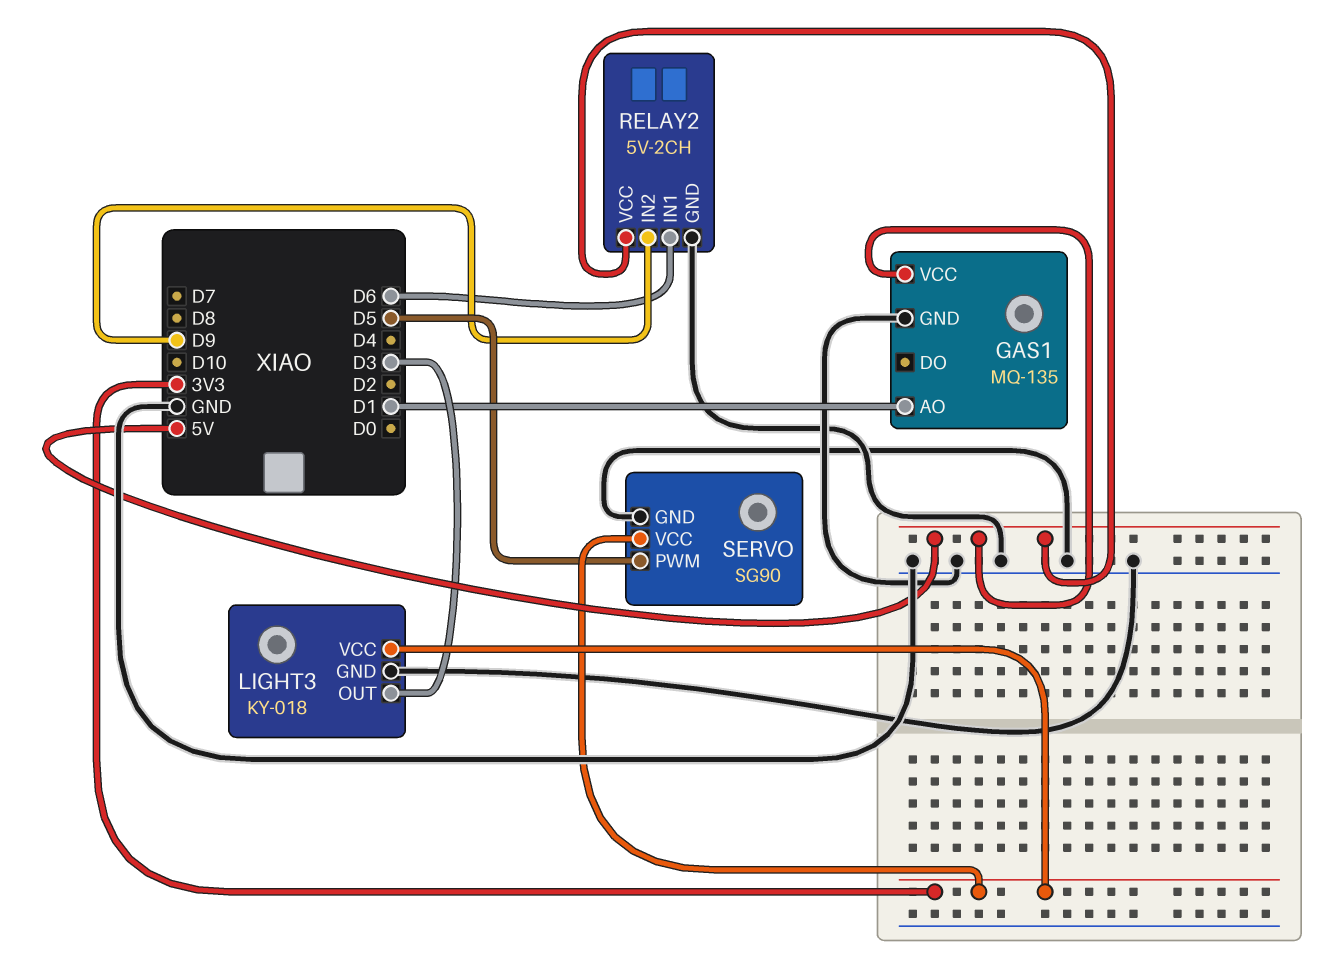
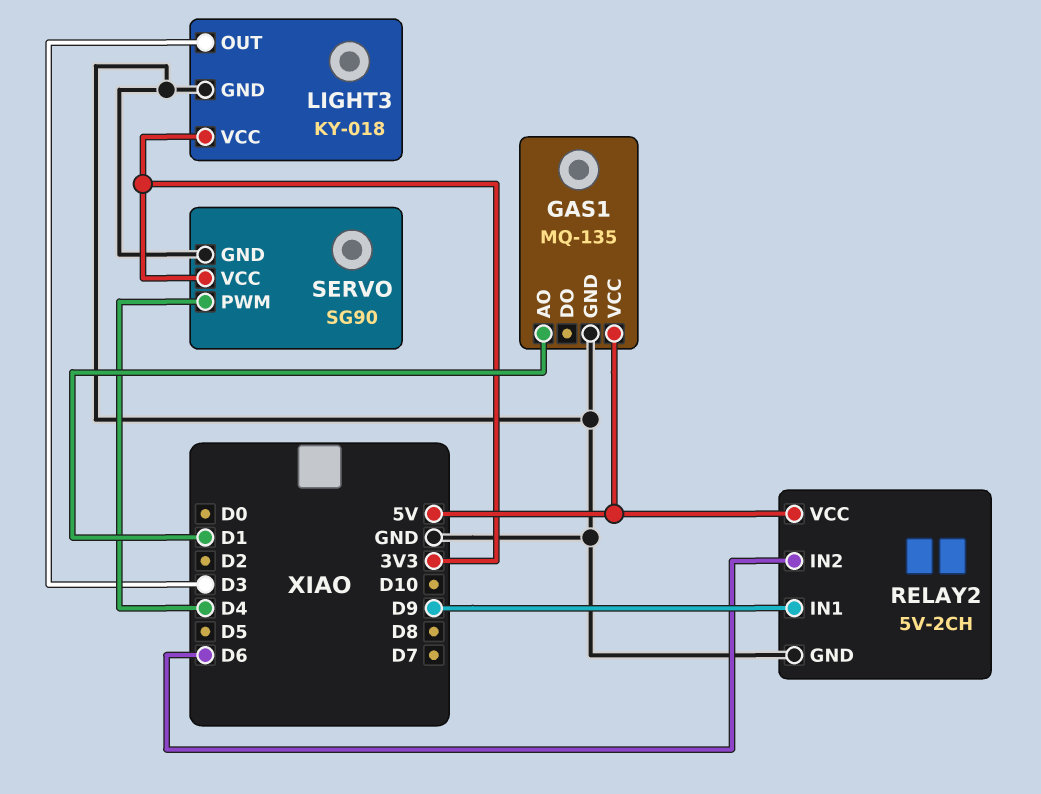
RELAY2 pin IN1: D6 -> D9
RELAY2 pin IN2: D9 -> D6
SERVO pin PWM: D5 -> D4

